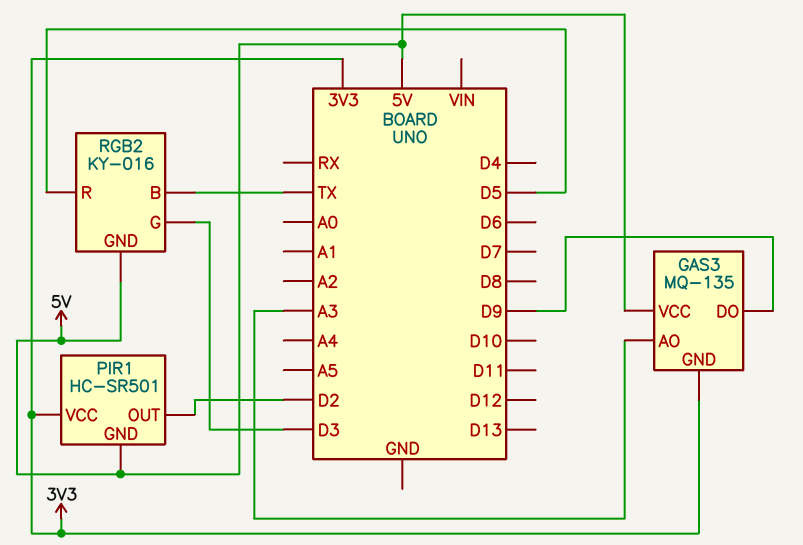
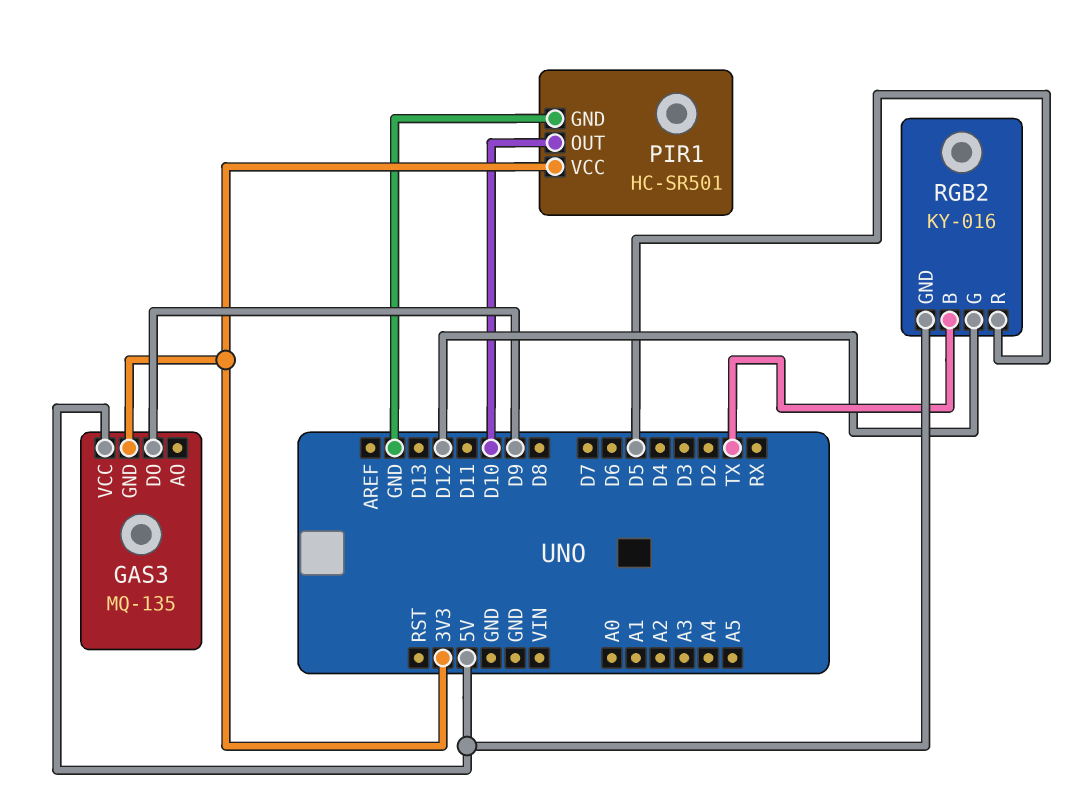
GAS3 pin AO: A3 -> none
PIR1 pin GND: 5V -> GND
PIR1 pin OUT: D2 -> D10
RGB2 pin G: D3 -> D12

